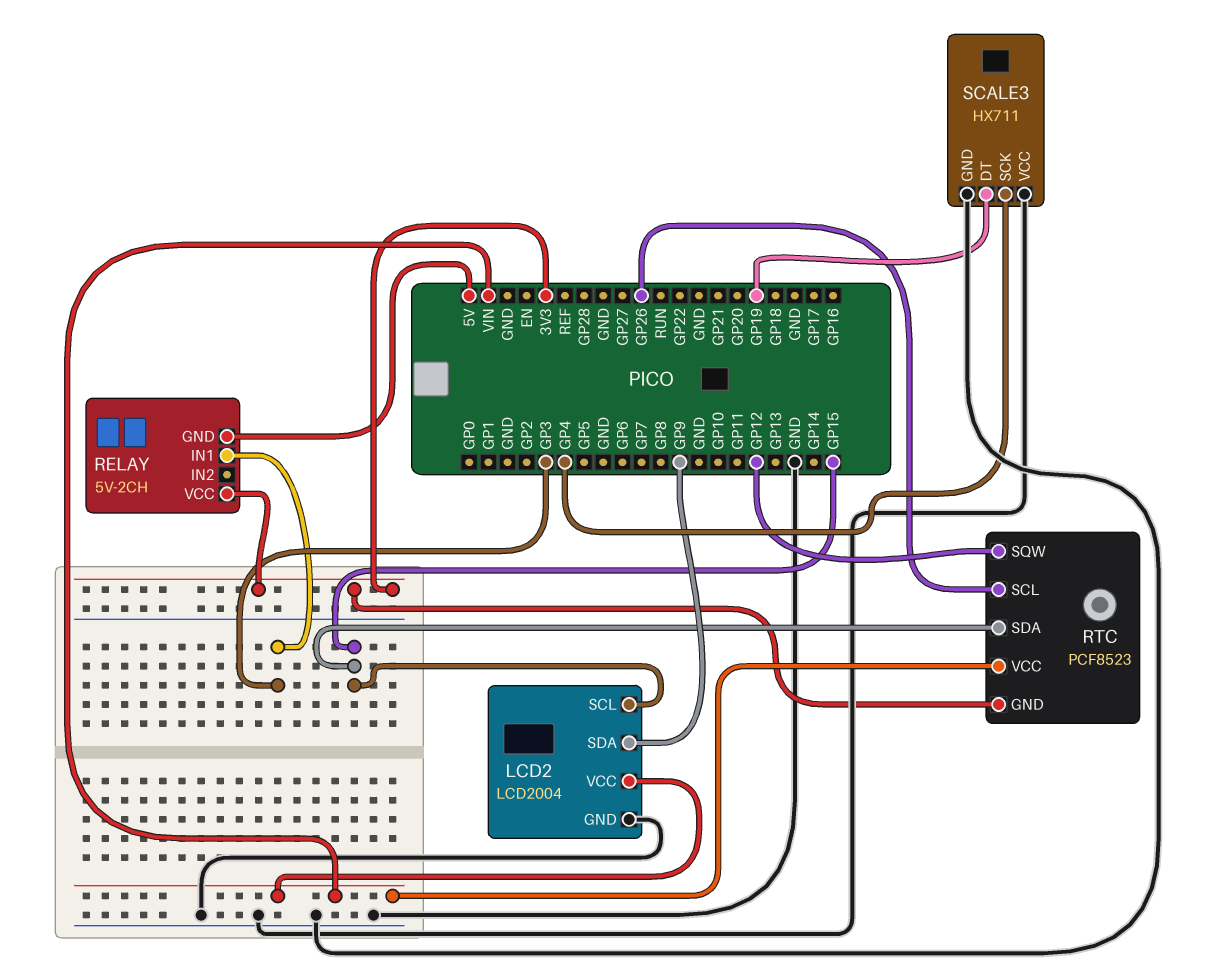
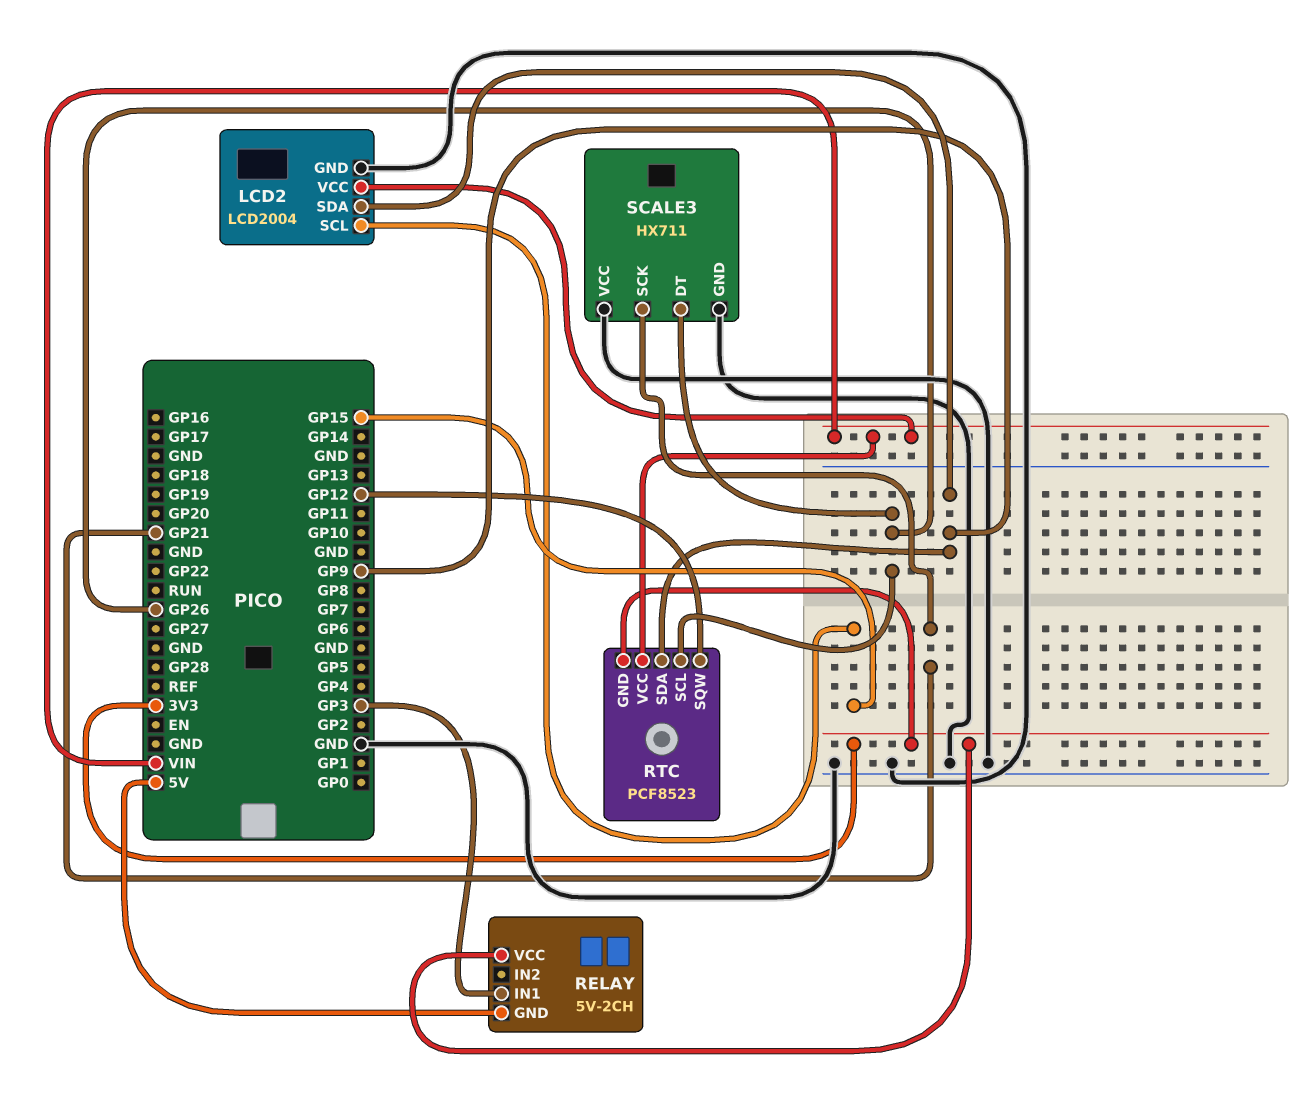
RTC pin SDA: GP15 -> GP9
SCALE3 pin DT: GP19 -> GP26
SCALE3 pin SCK: GP4 -> GP21

